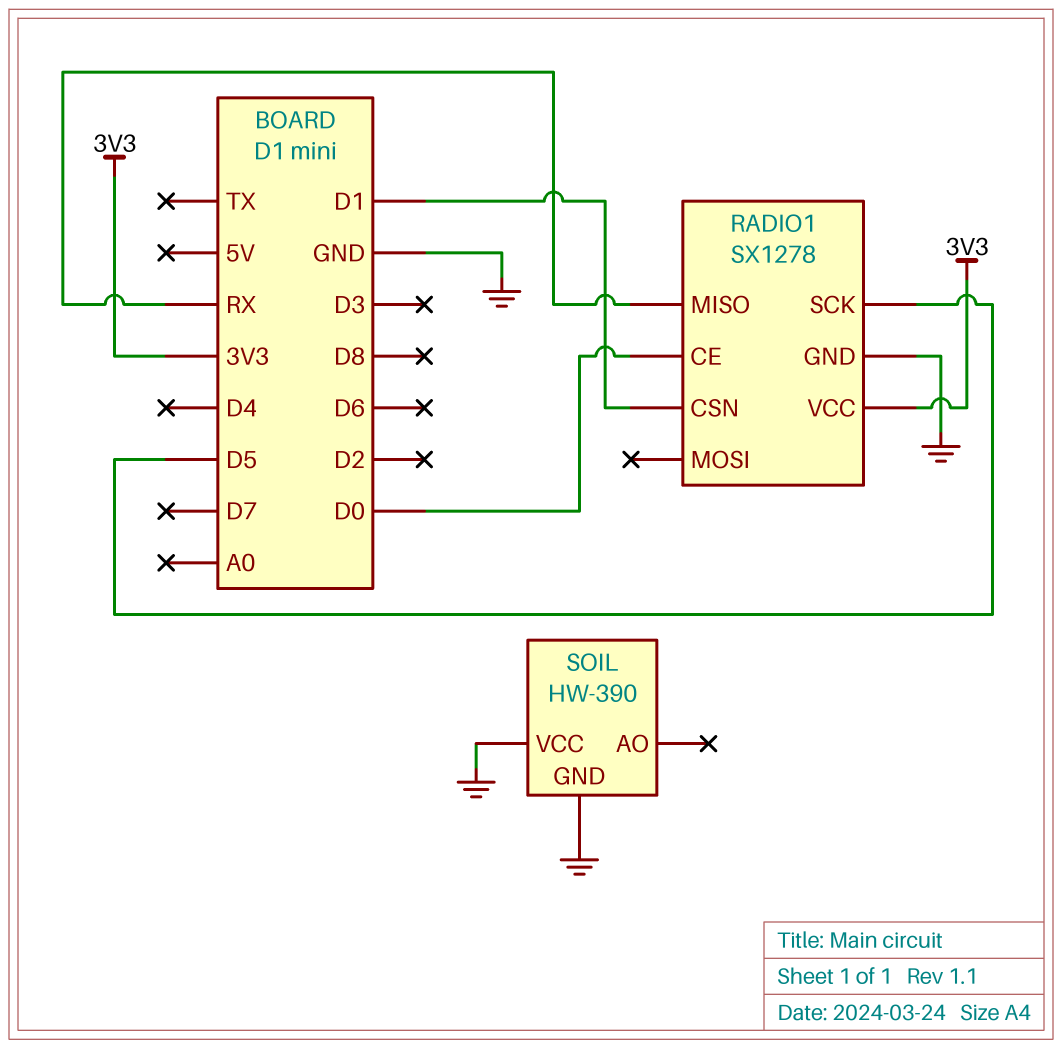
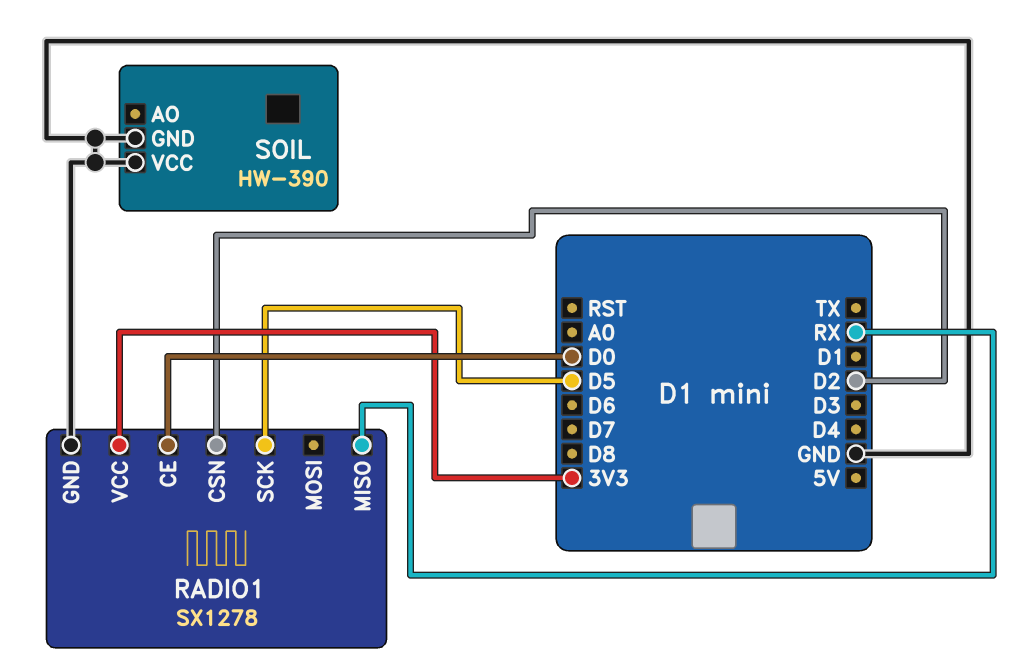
RADIO1 pin CSN: D1 -> D2

